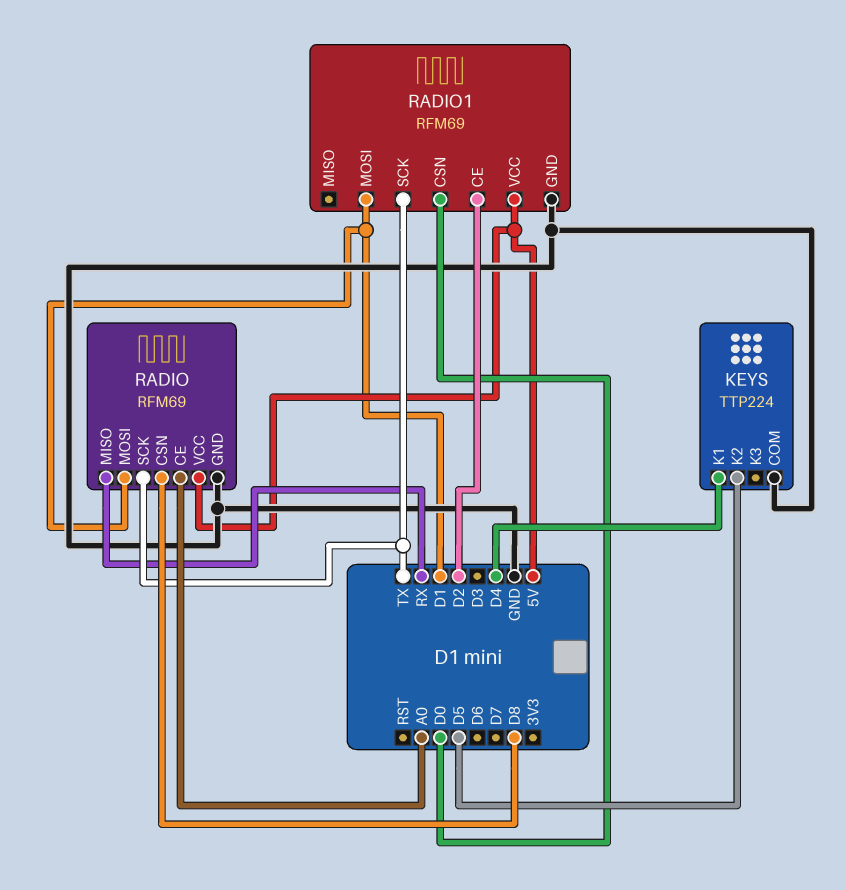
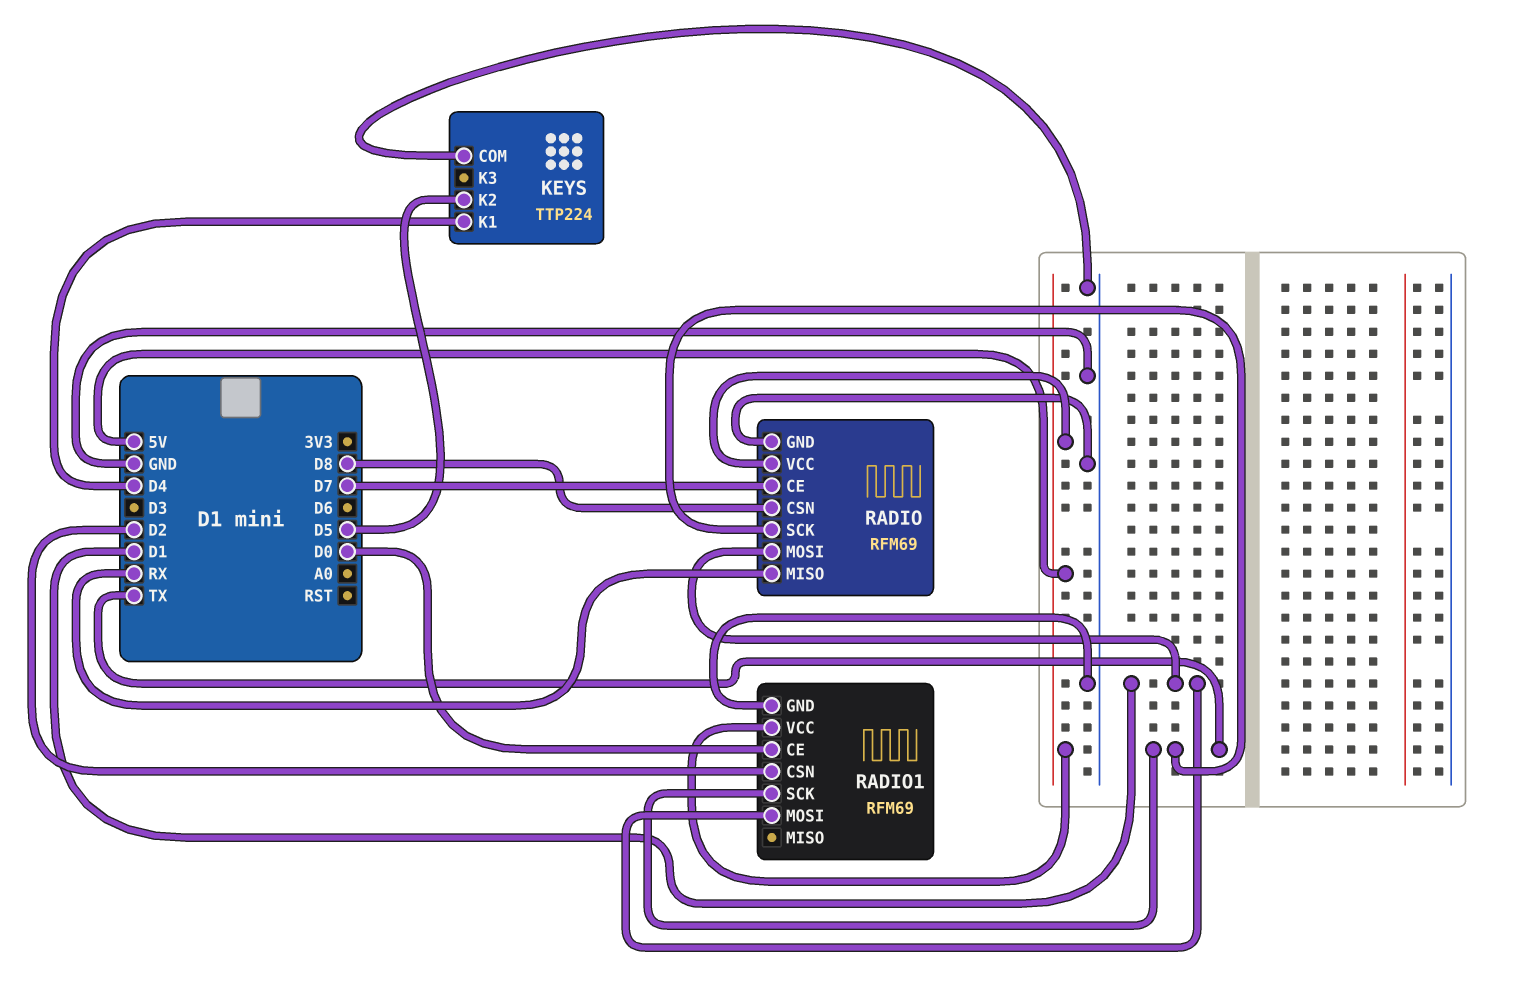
RADIO pin CE: A0 -> D7
RADIO1 pin CE: D2 -> D0
RADIO1 pin CSN: D0 -> D2

